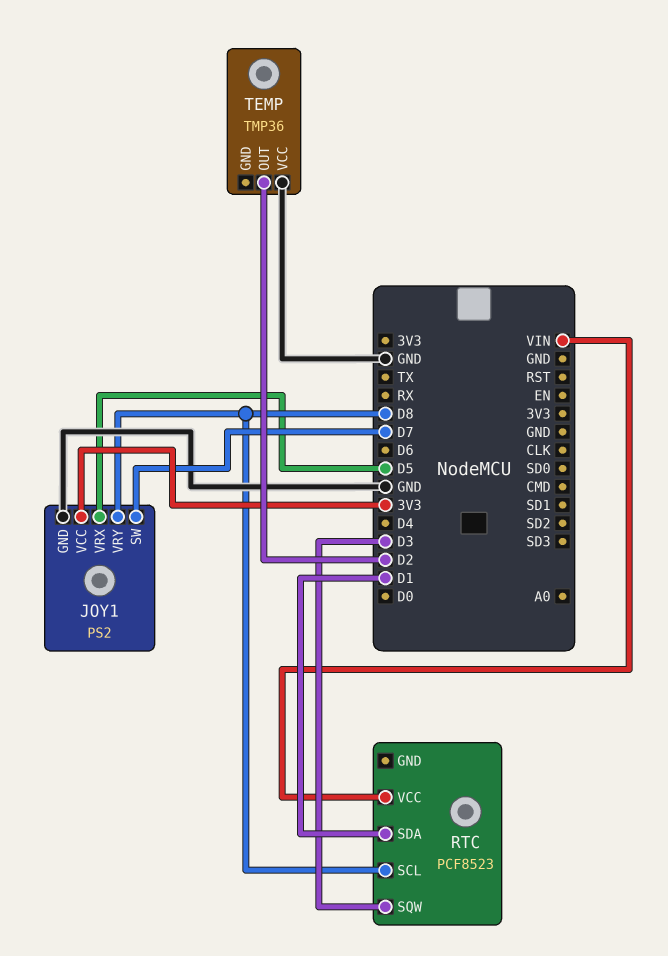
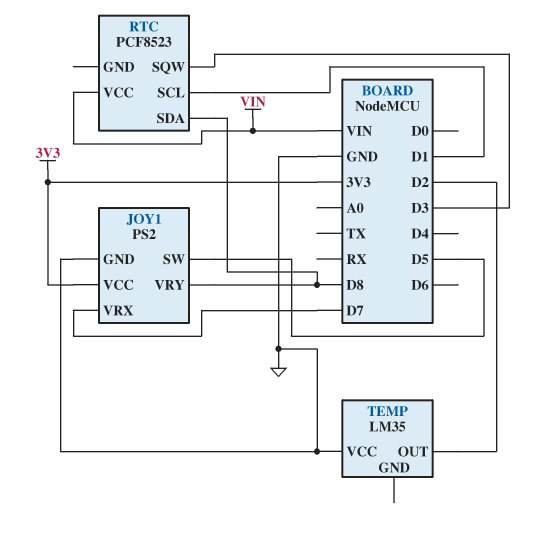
JOY1 pin SW: D7 -> D5
JOY1 pin VRX: D5 -> D7
RTC pin SCL: D8 -> D1
RTC pin SDA: D1 -> D8
TEMP: TMP36 -> LM35

